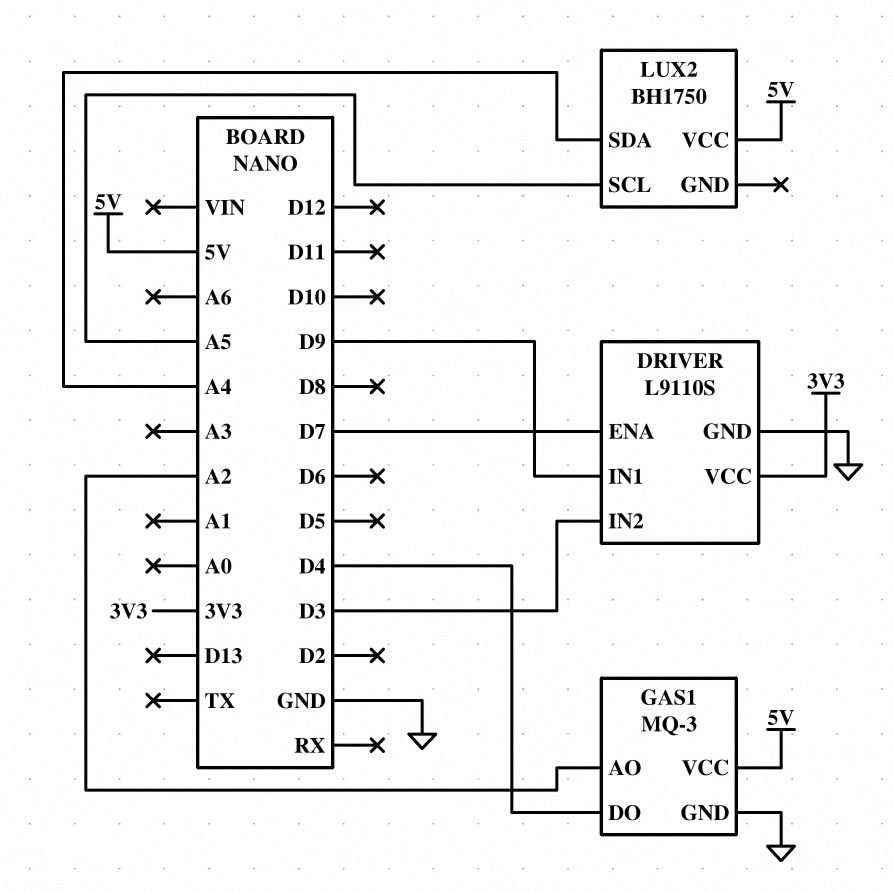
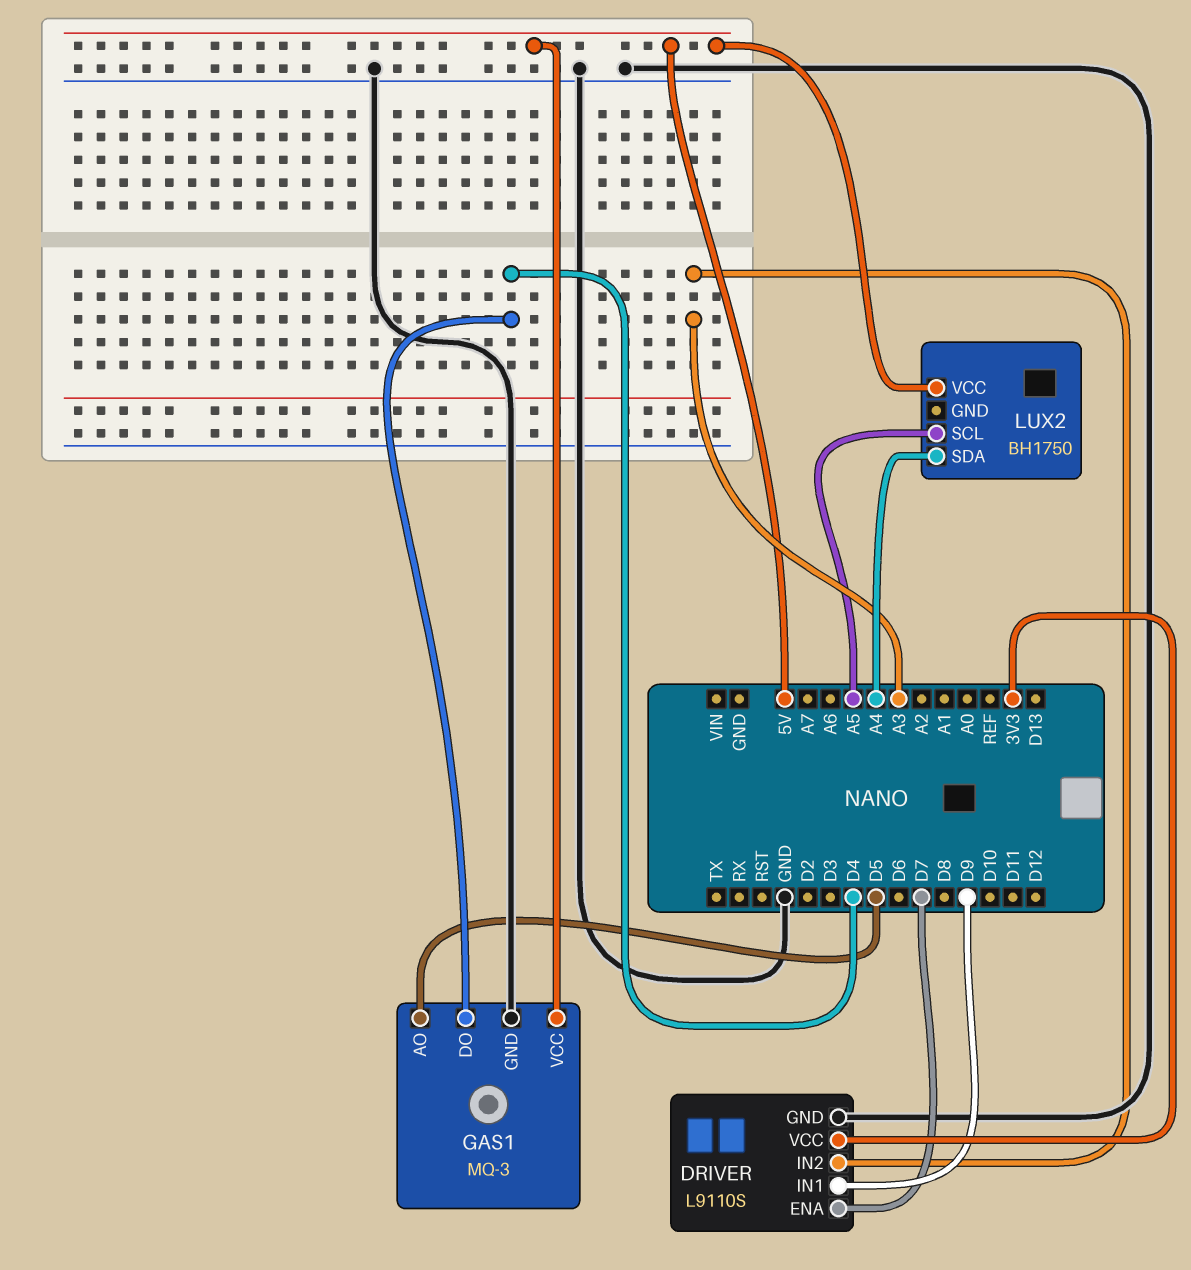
DRIVER pin IN2: D3 -> A3
GAS1 pin AO: A2 -> D5

